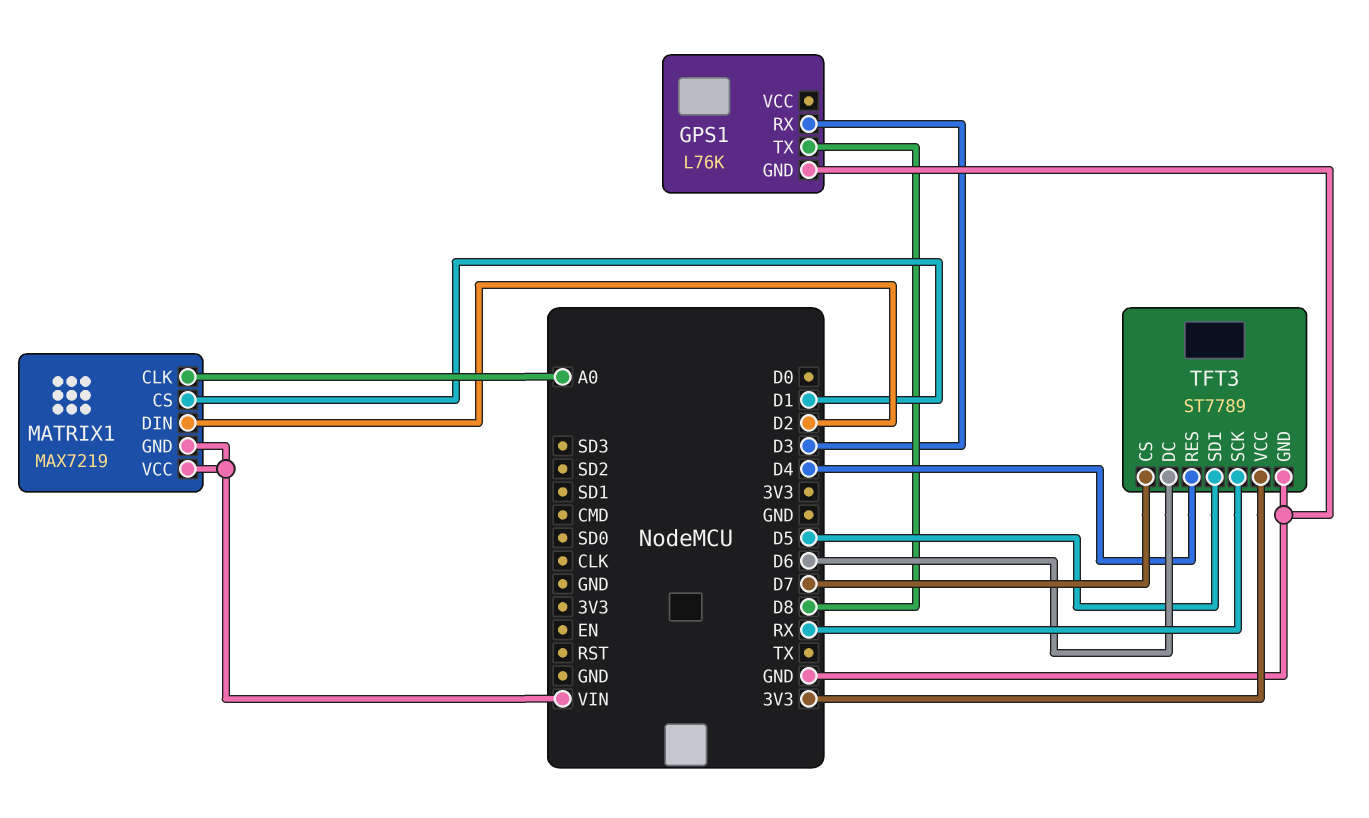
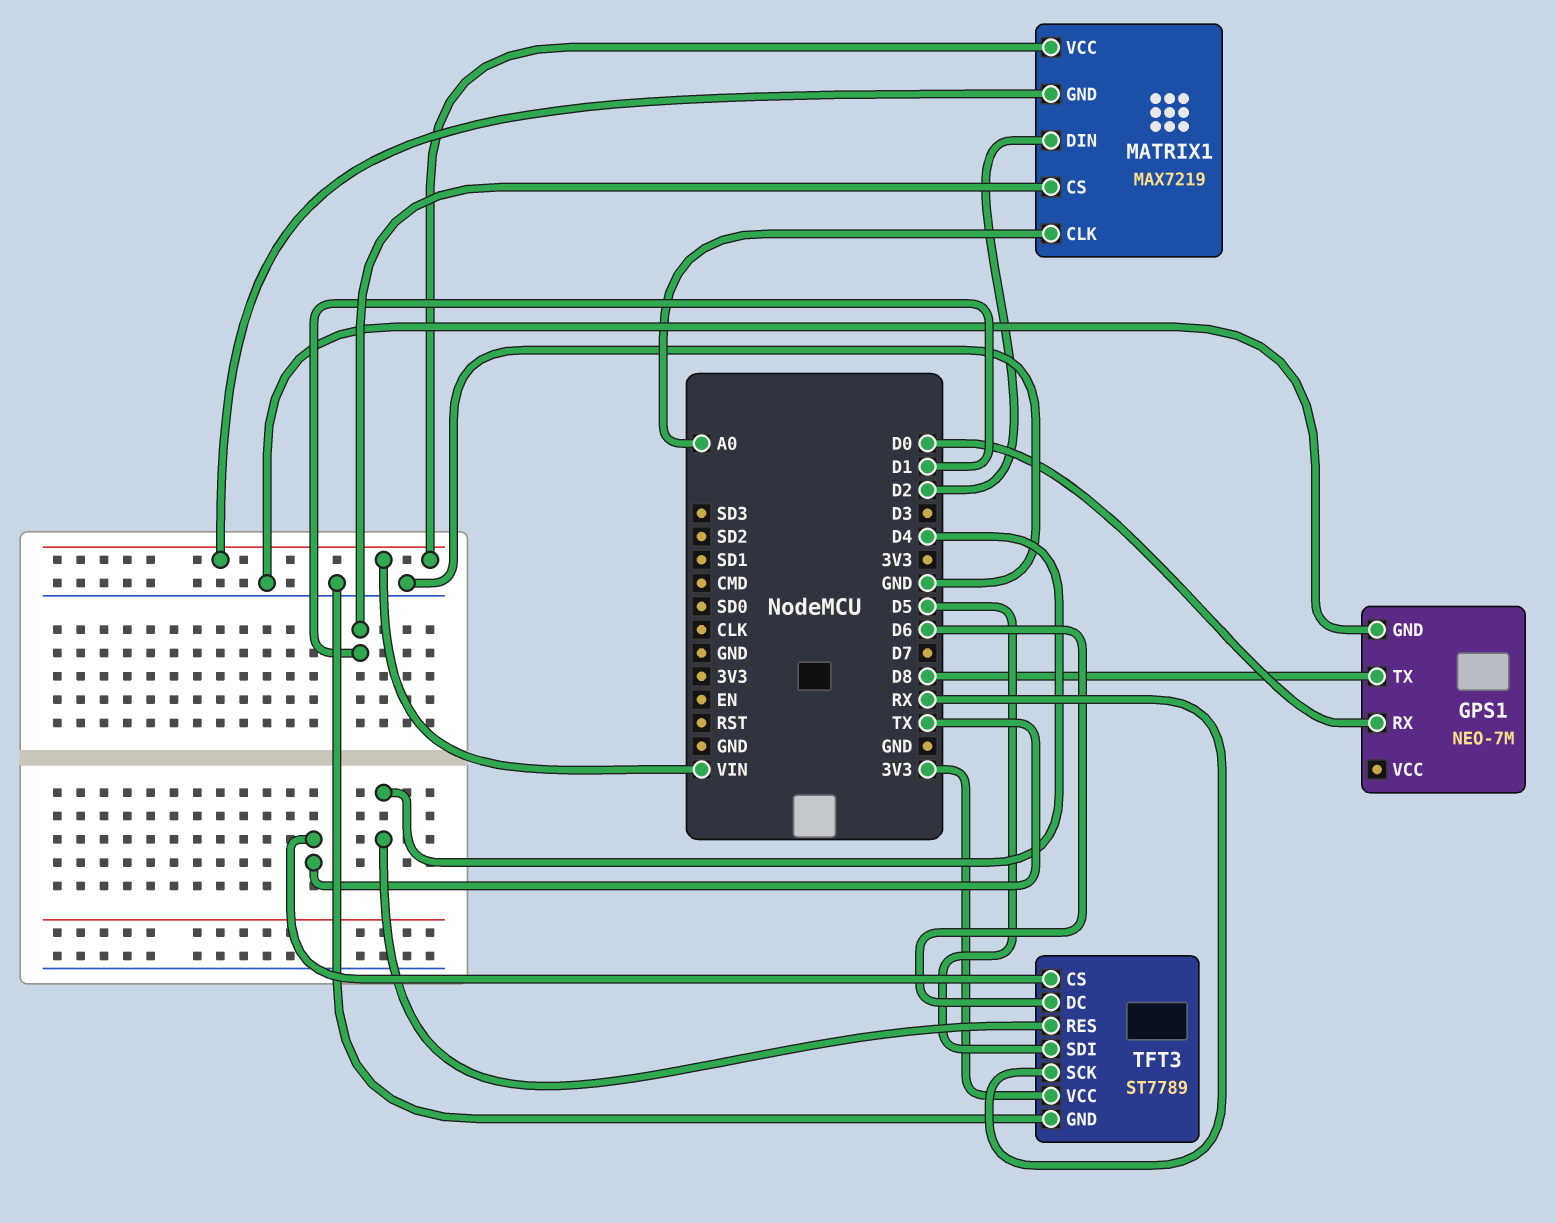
GPS1: L76K -> NEO-7M
GPS1 pin RX: D3 -> D0
TFT3 pin CS: D7 -> TX

